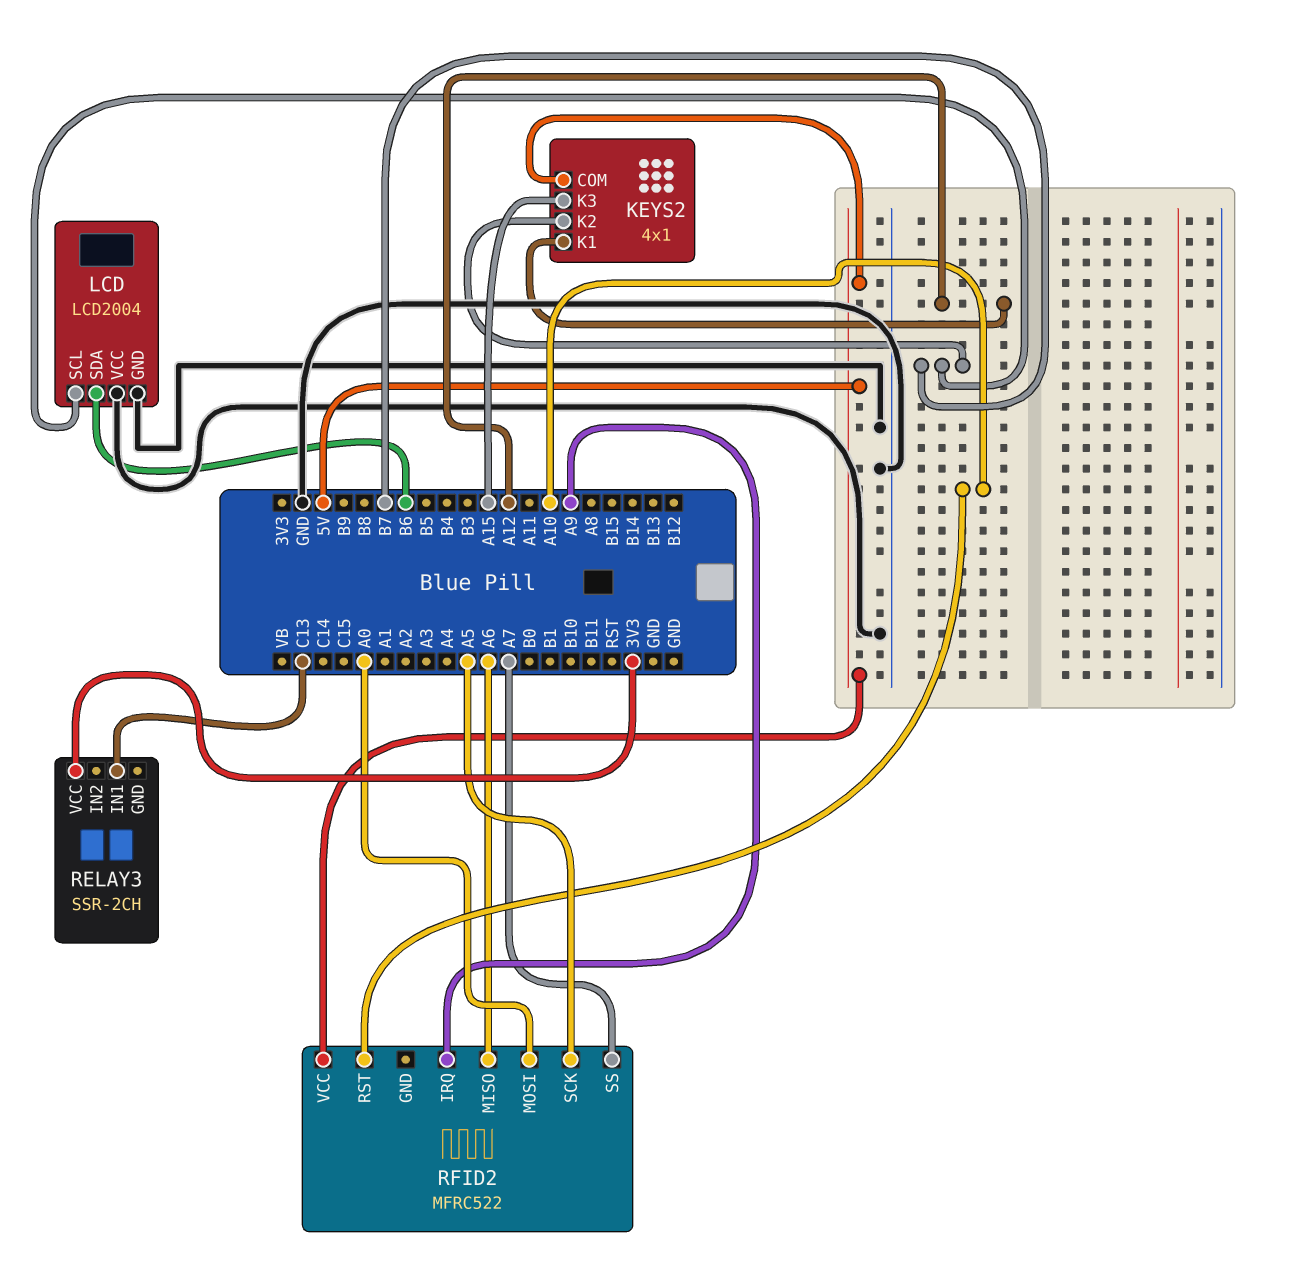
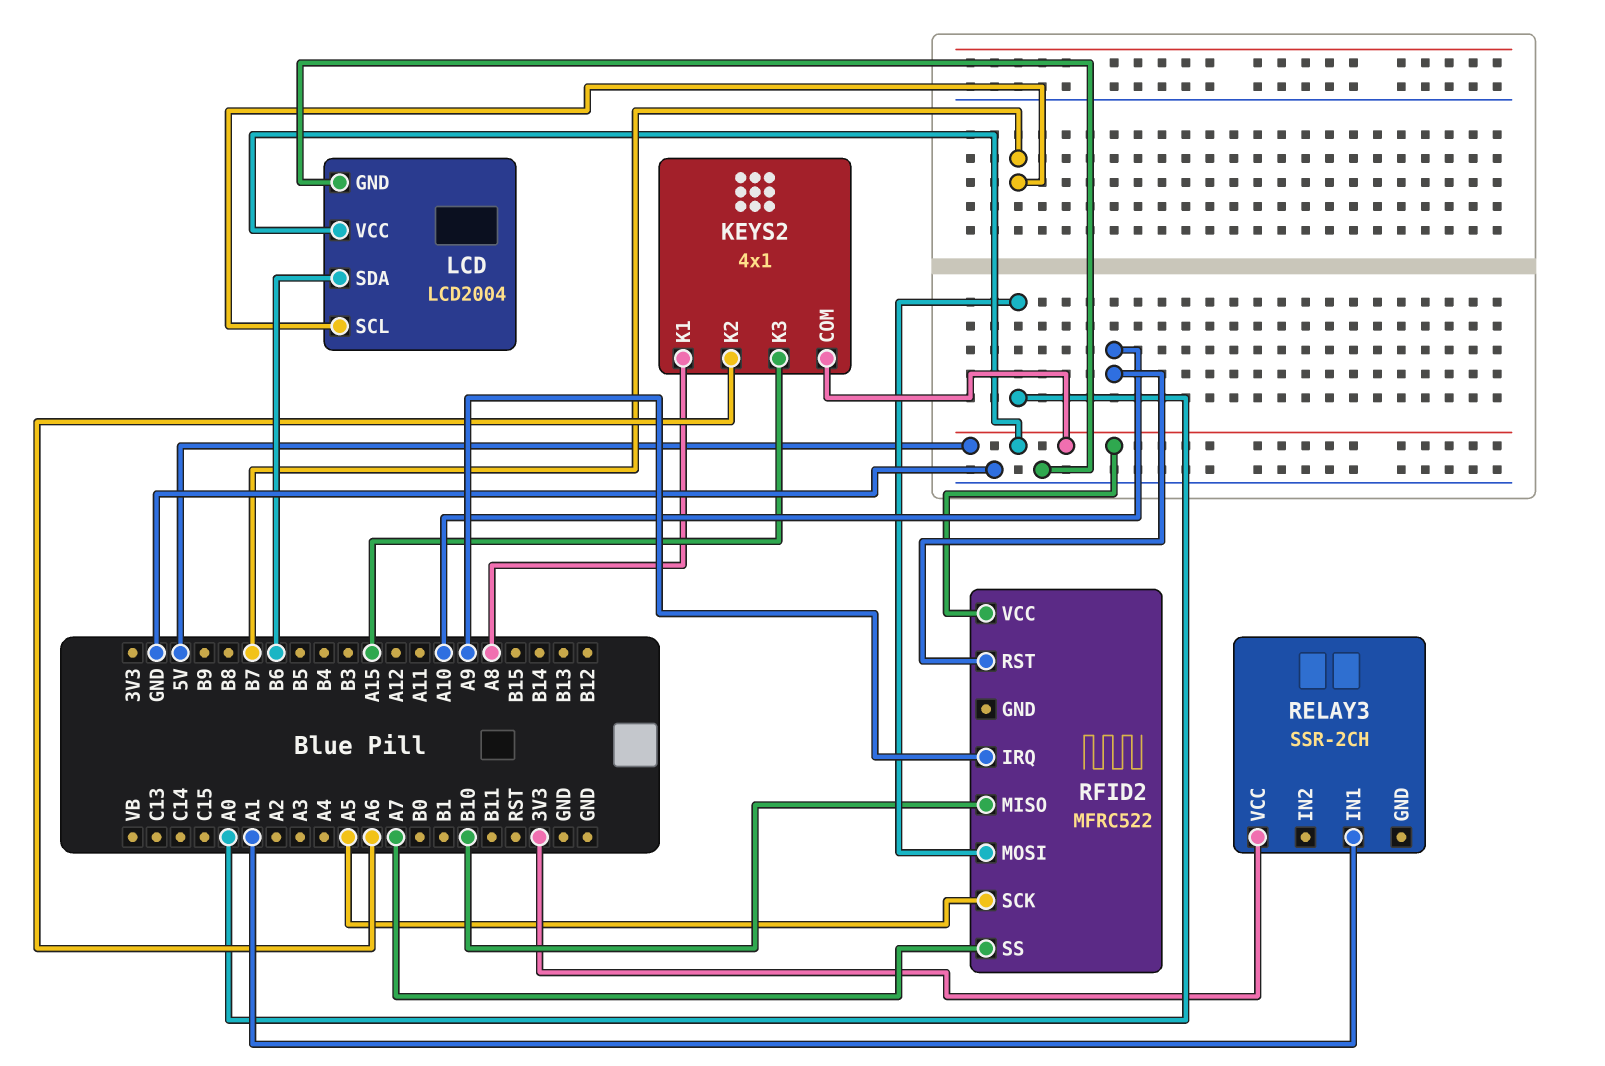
KEYS2 pin K1: A12 -> A8
KEYS2 pin K2: B7 -> A6
LCD pin VCC: GND -> 5V
RELAY3 pin IN1: C13 -> A1
RFID2 pin MISO: A6 -> B10

